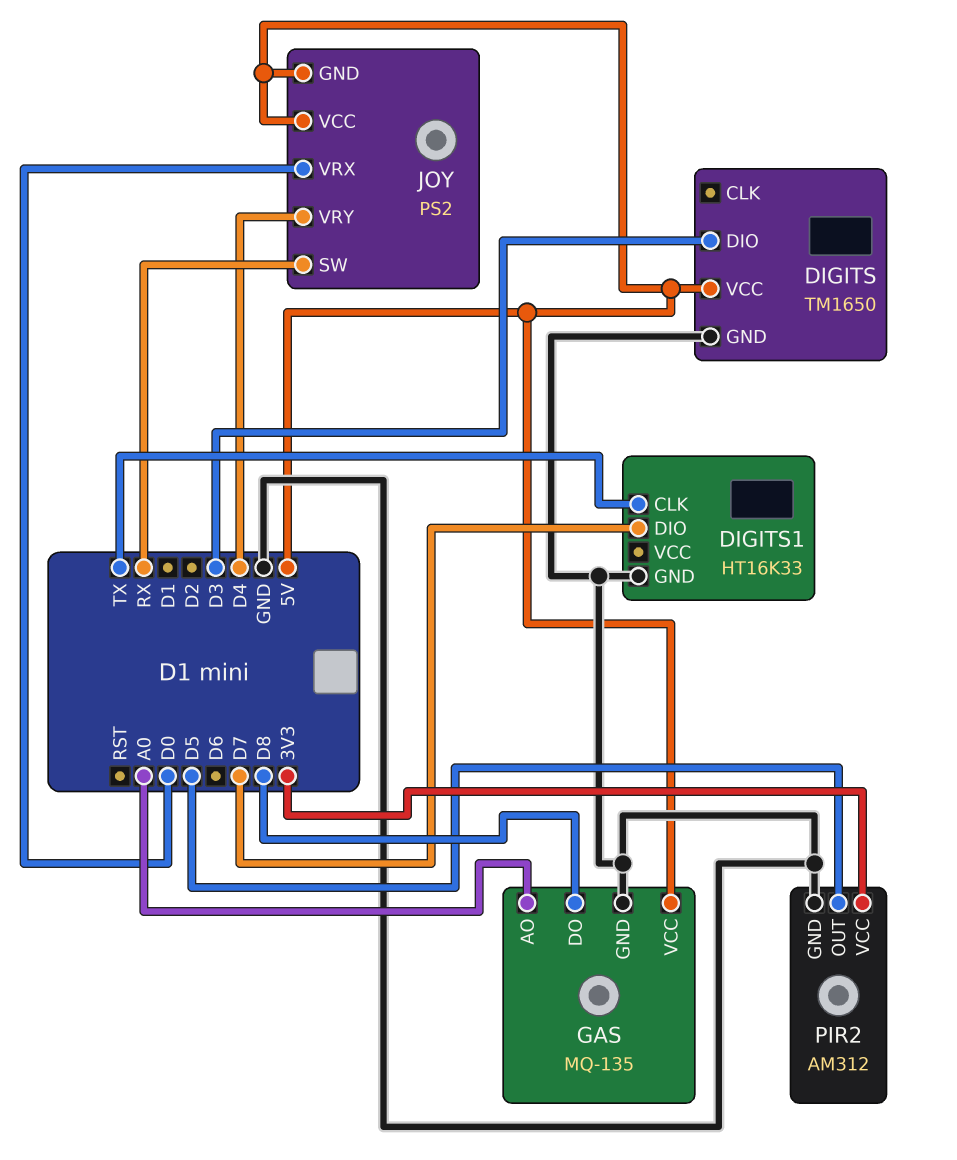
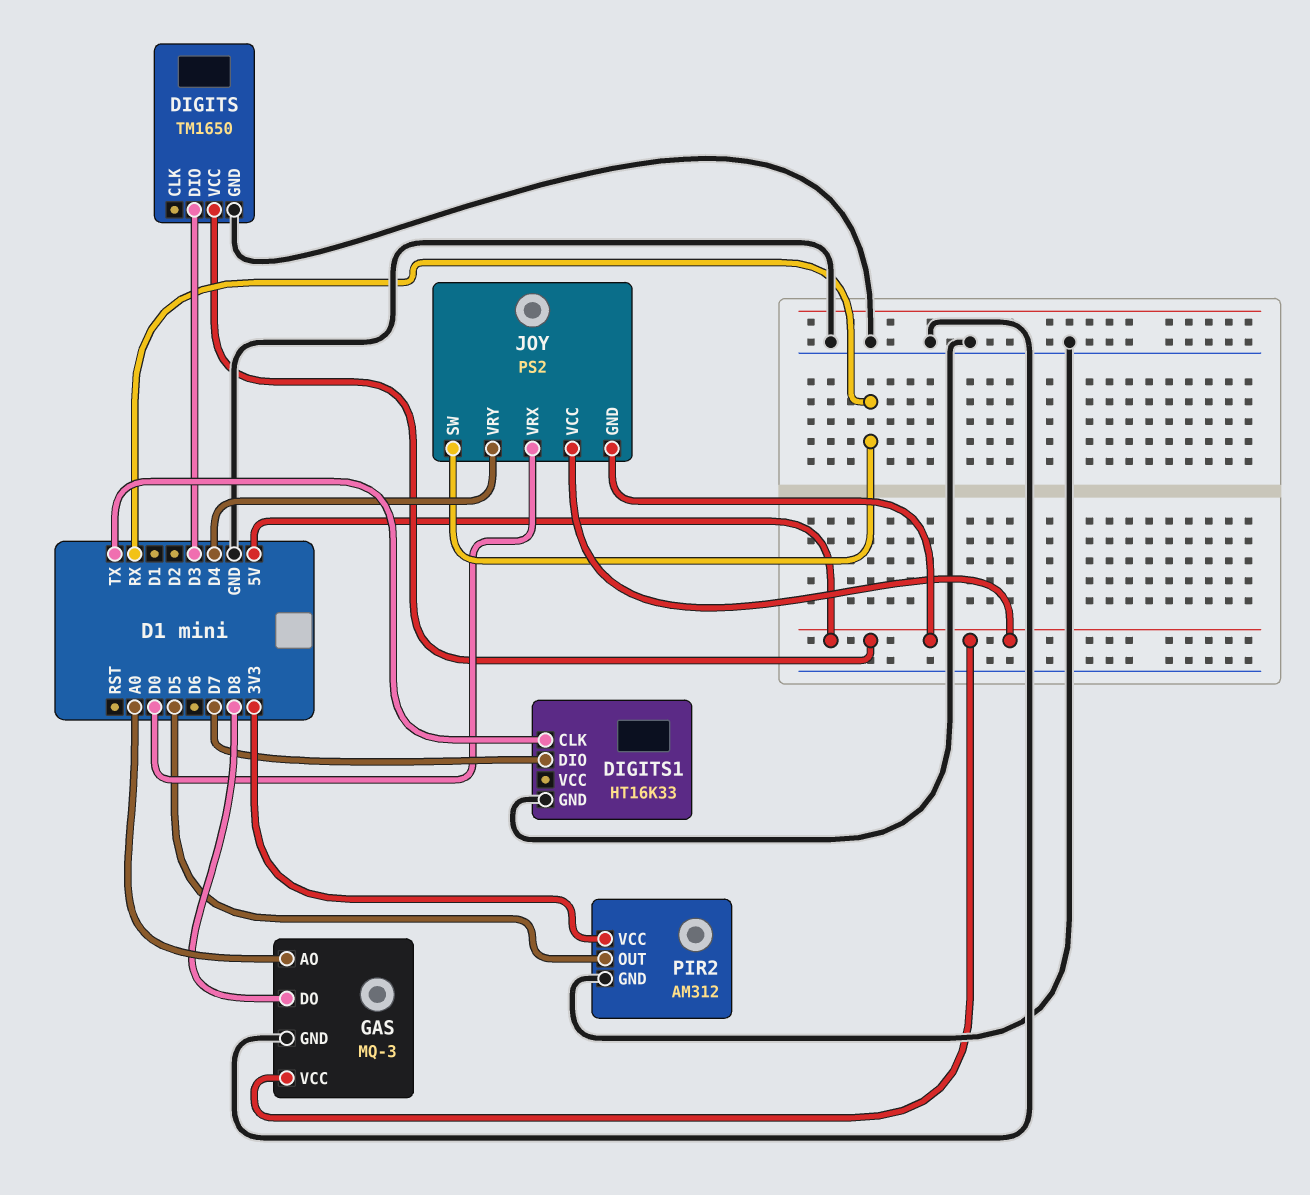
GAS: MQ-135 -> MQ-3

